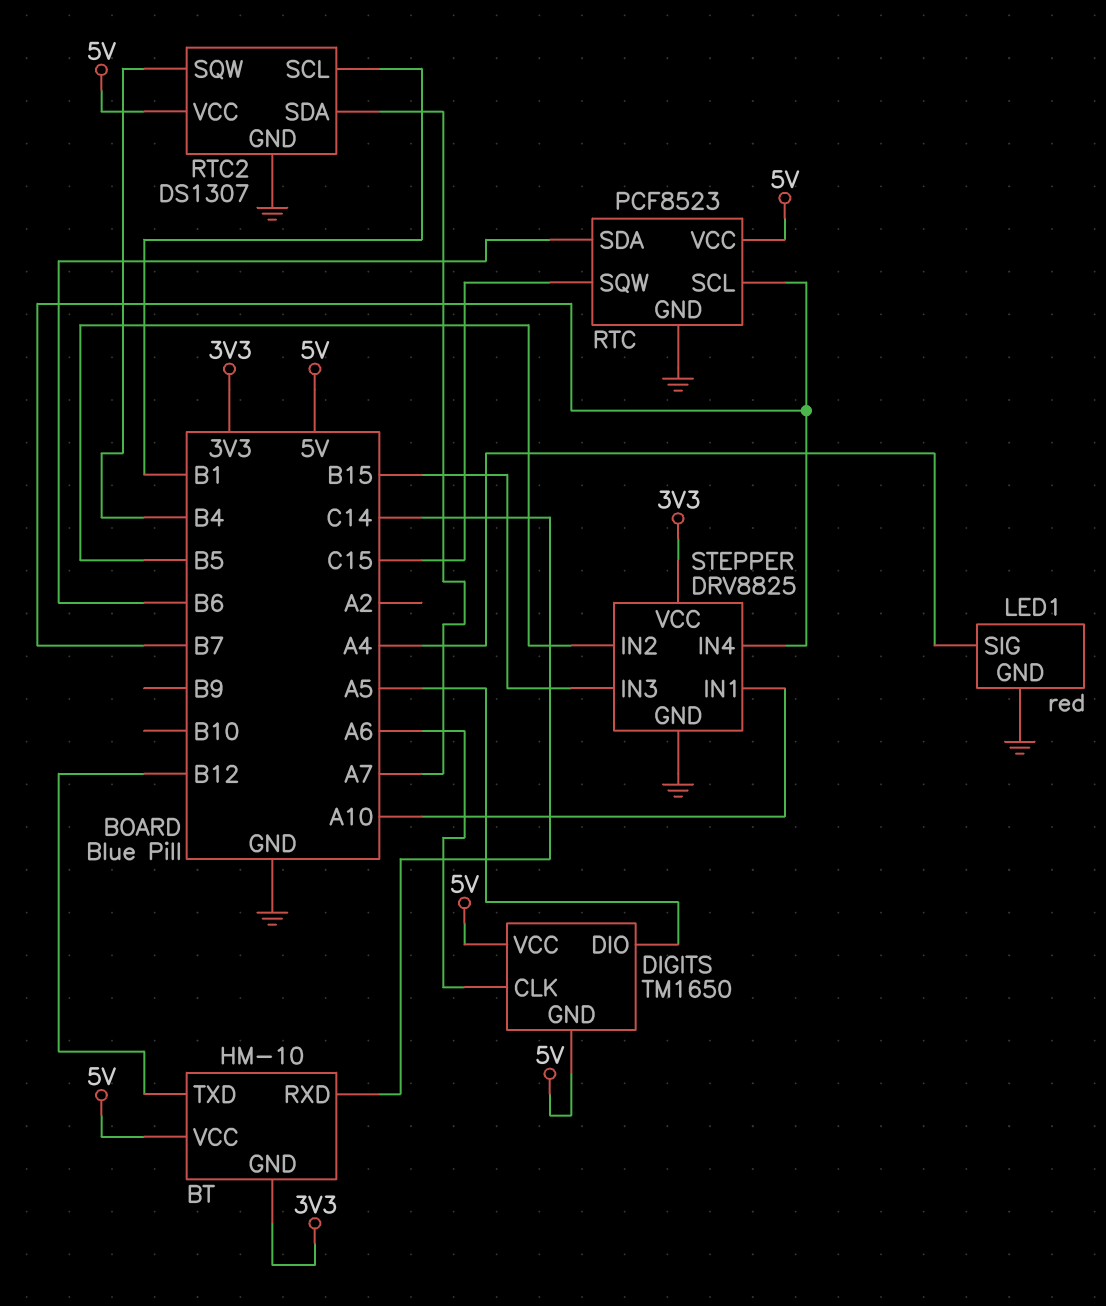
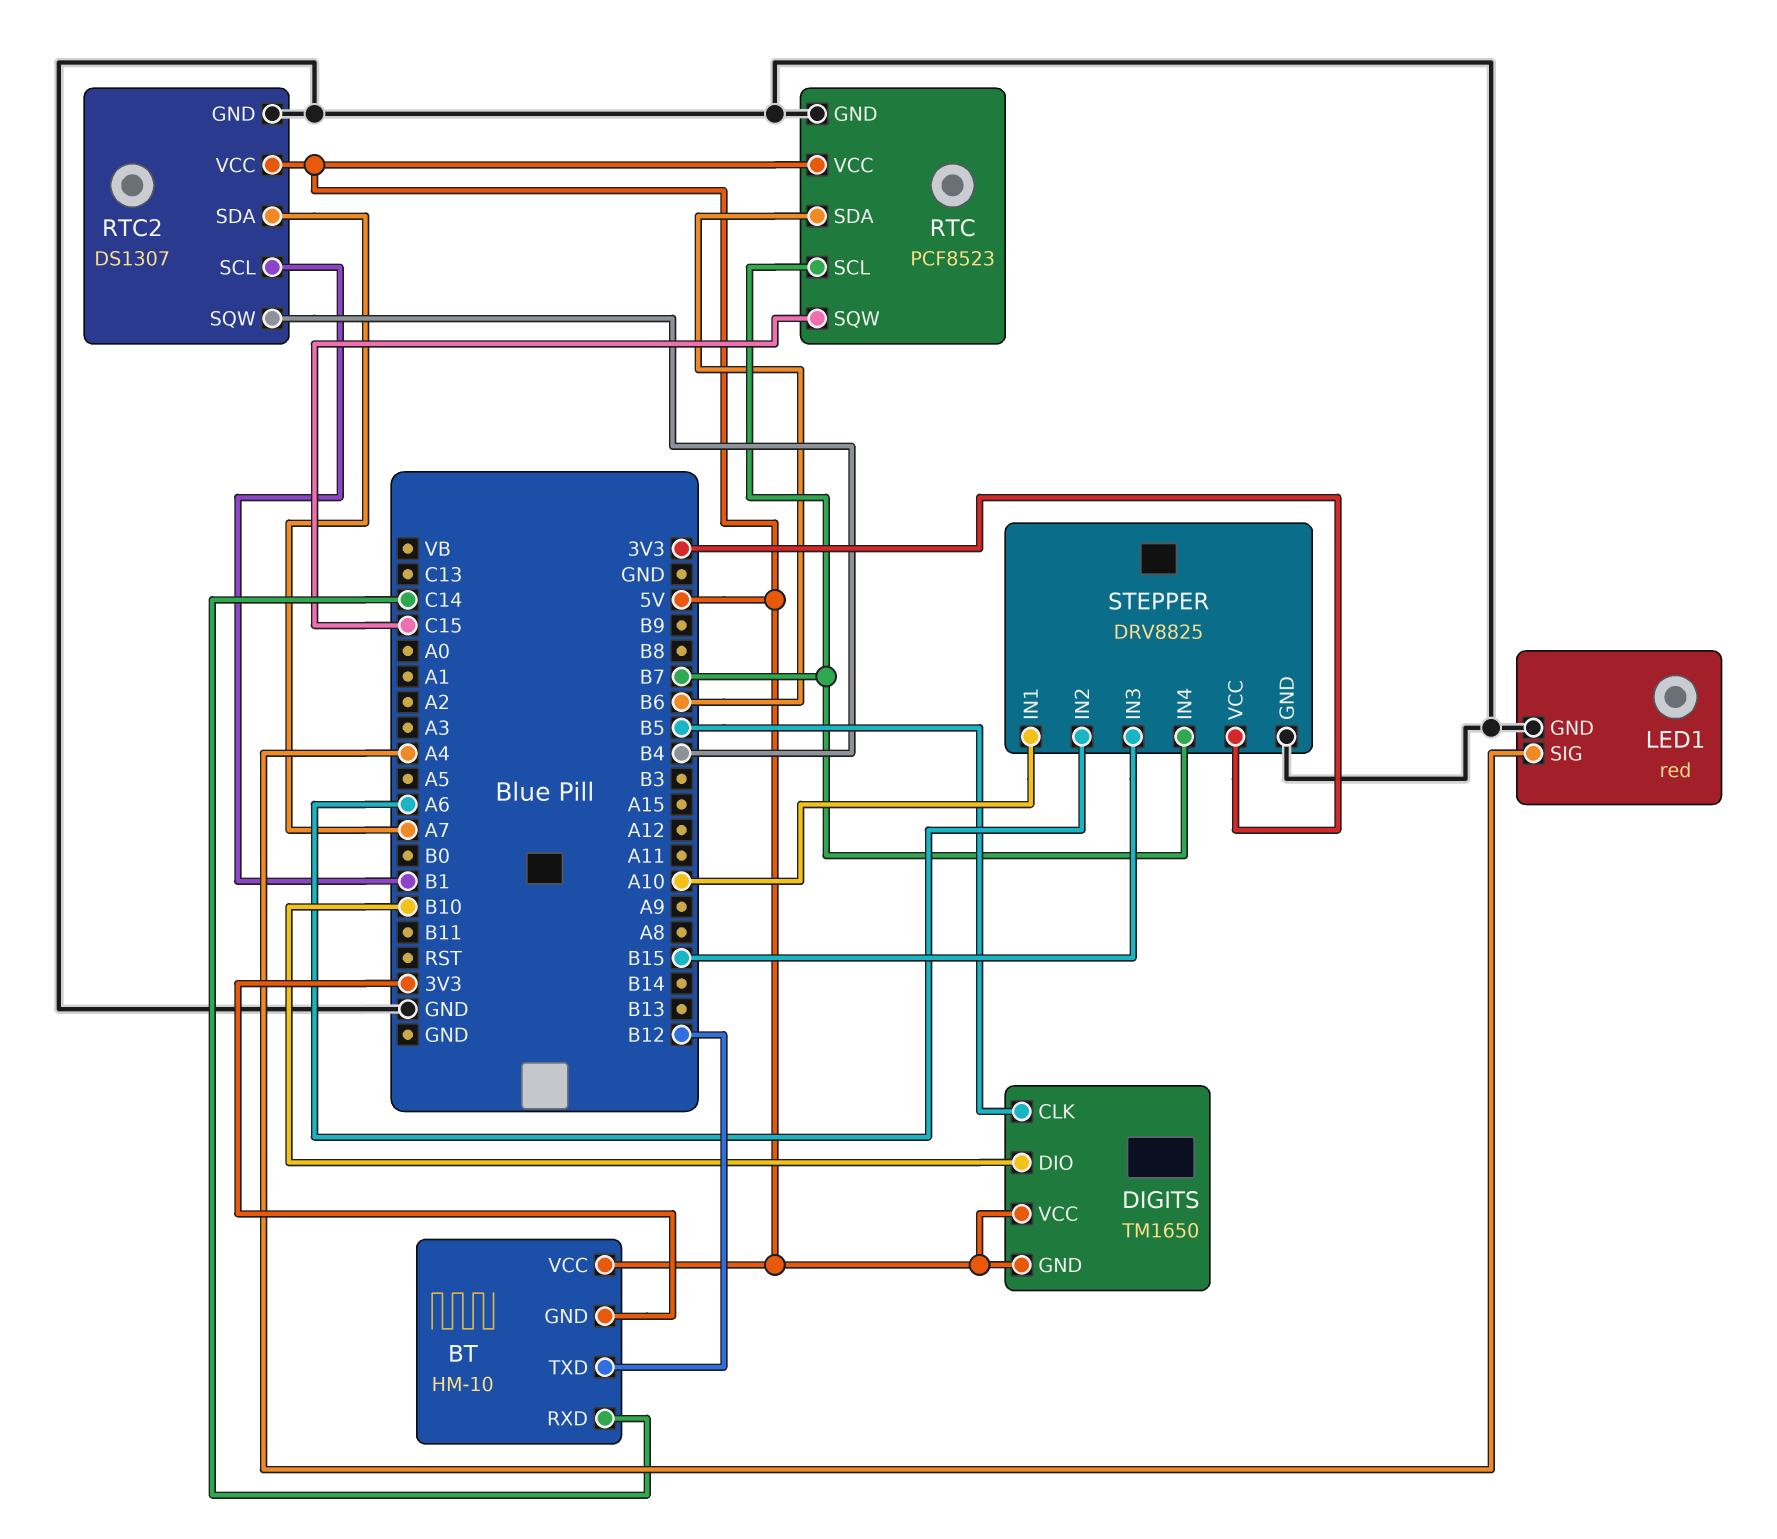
DIGITS pin CLK: A6 -> B5
DIGITS pin DIO: A5 -> B10
STEPPER pin IN2: B5 -> A6

